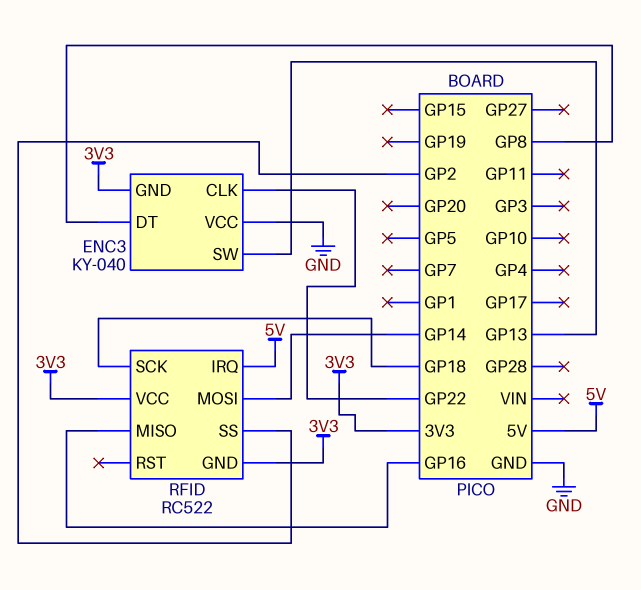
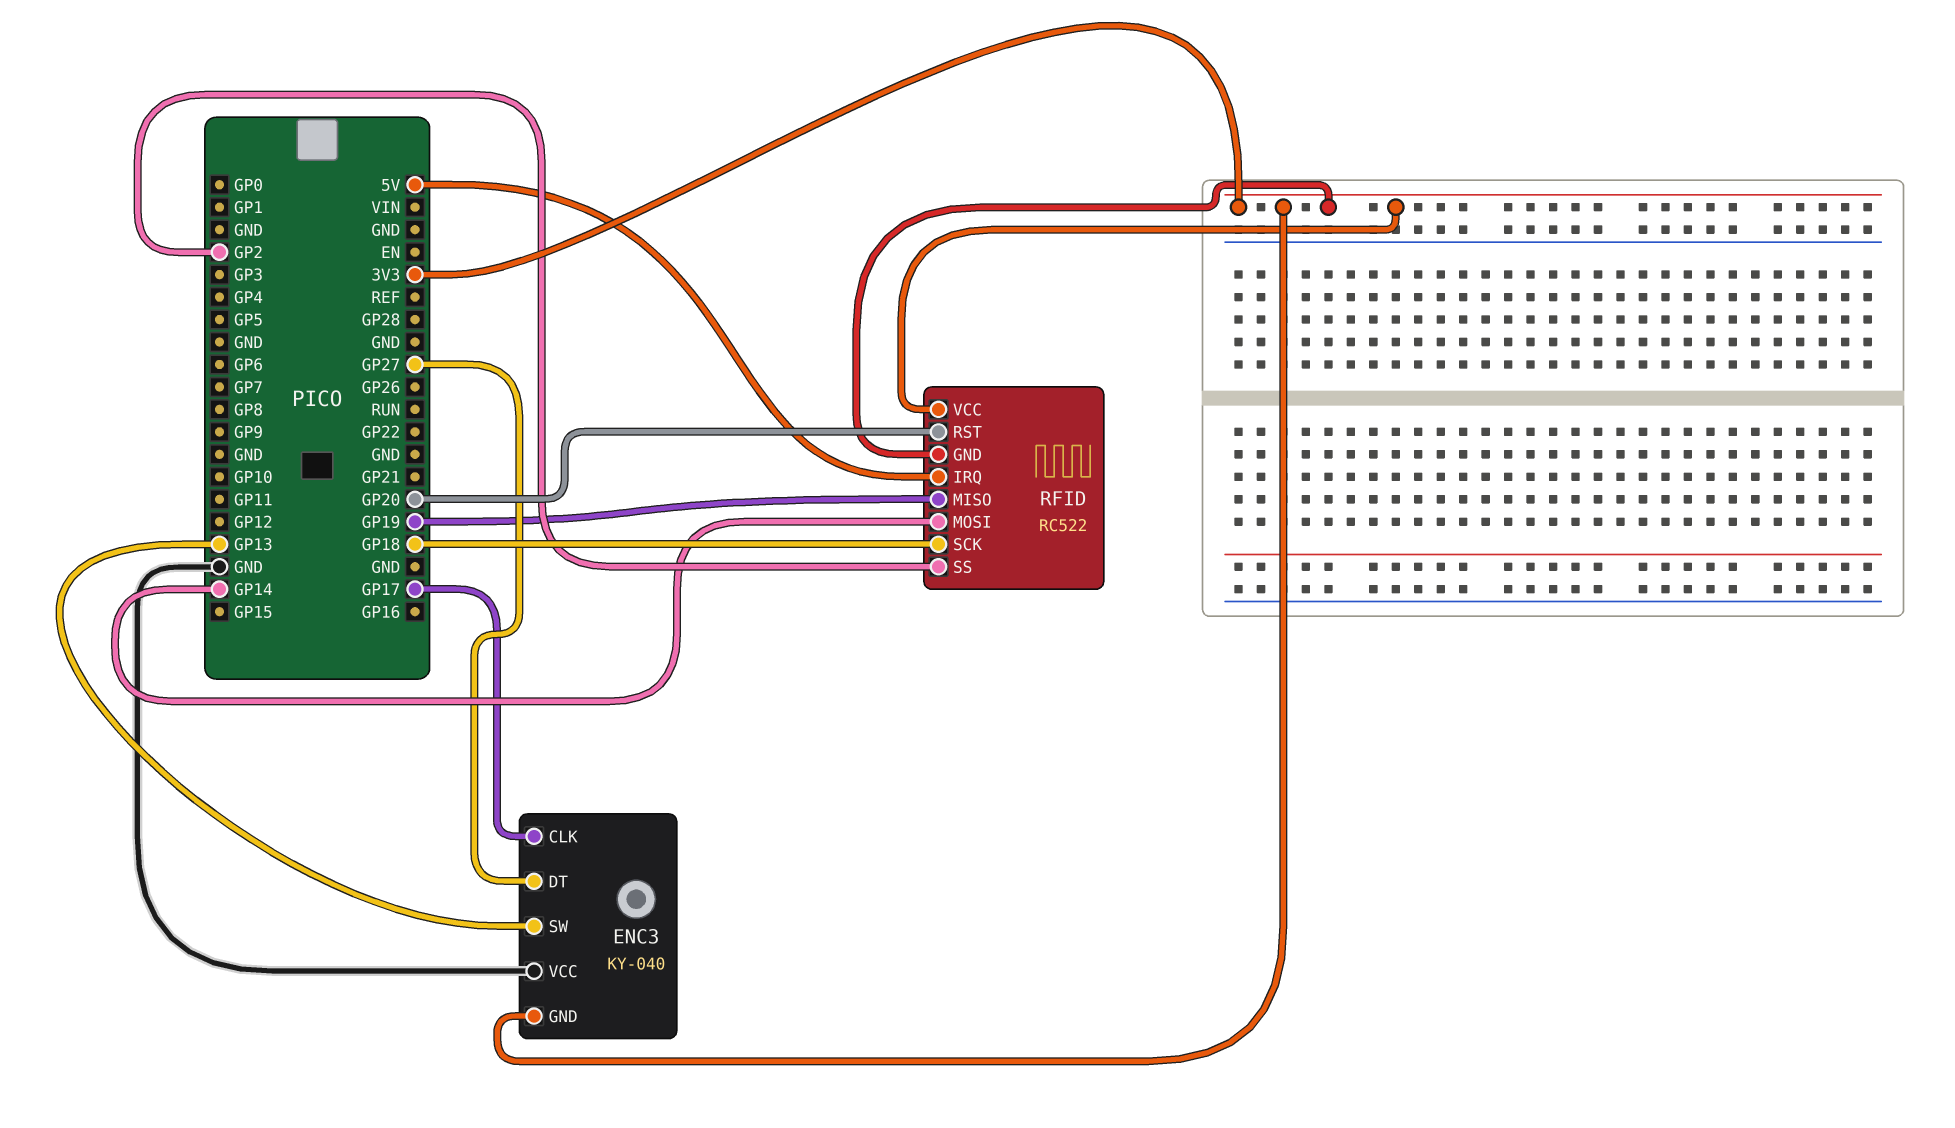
ENC3 pin CLK: GP22 -> GP17
ENC3 pin DT: GP8 -> GP27
RFID pin MISO: GP16 -> GP19
RFID pin RST: none -> GP20

